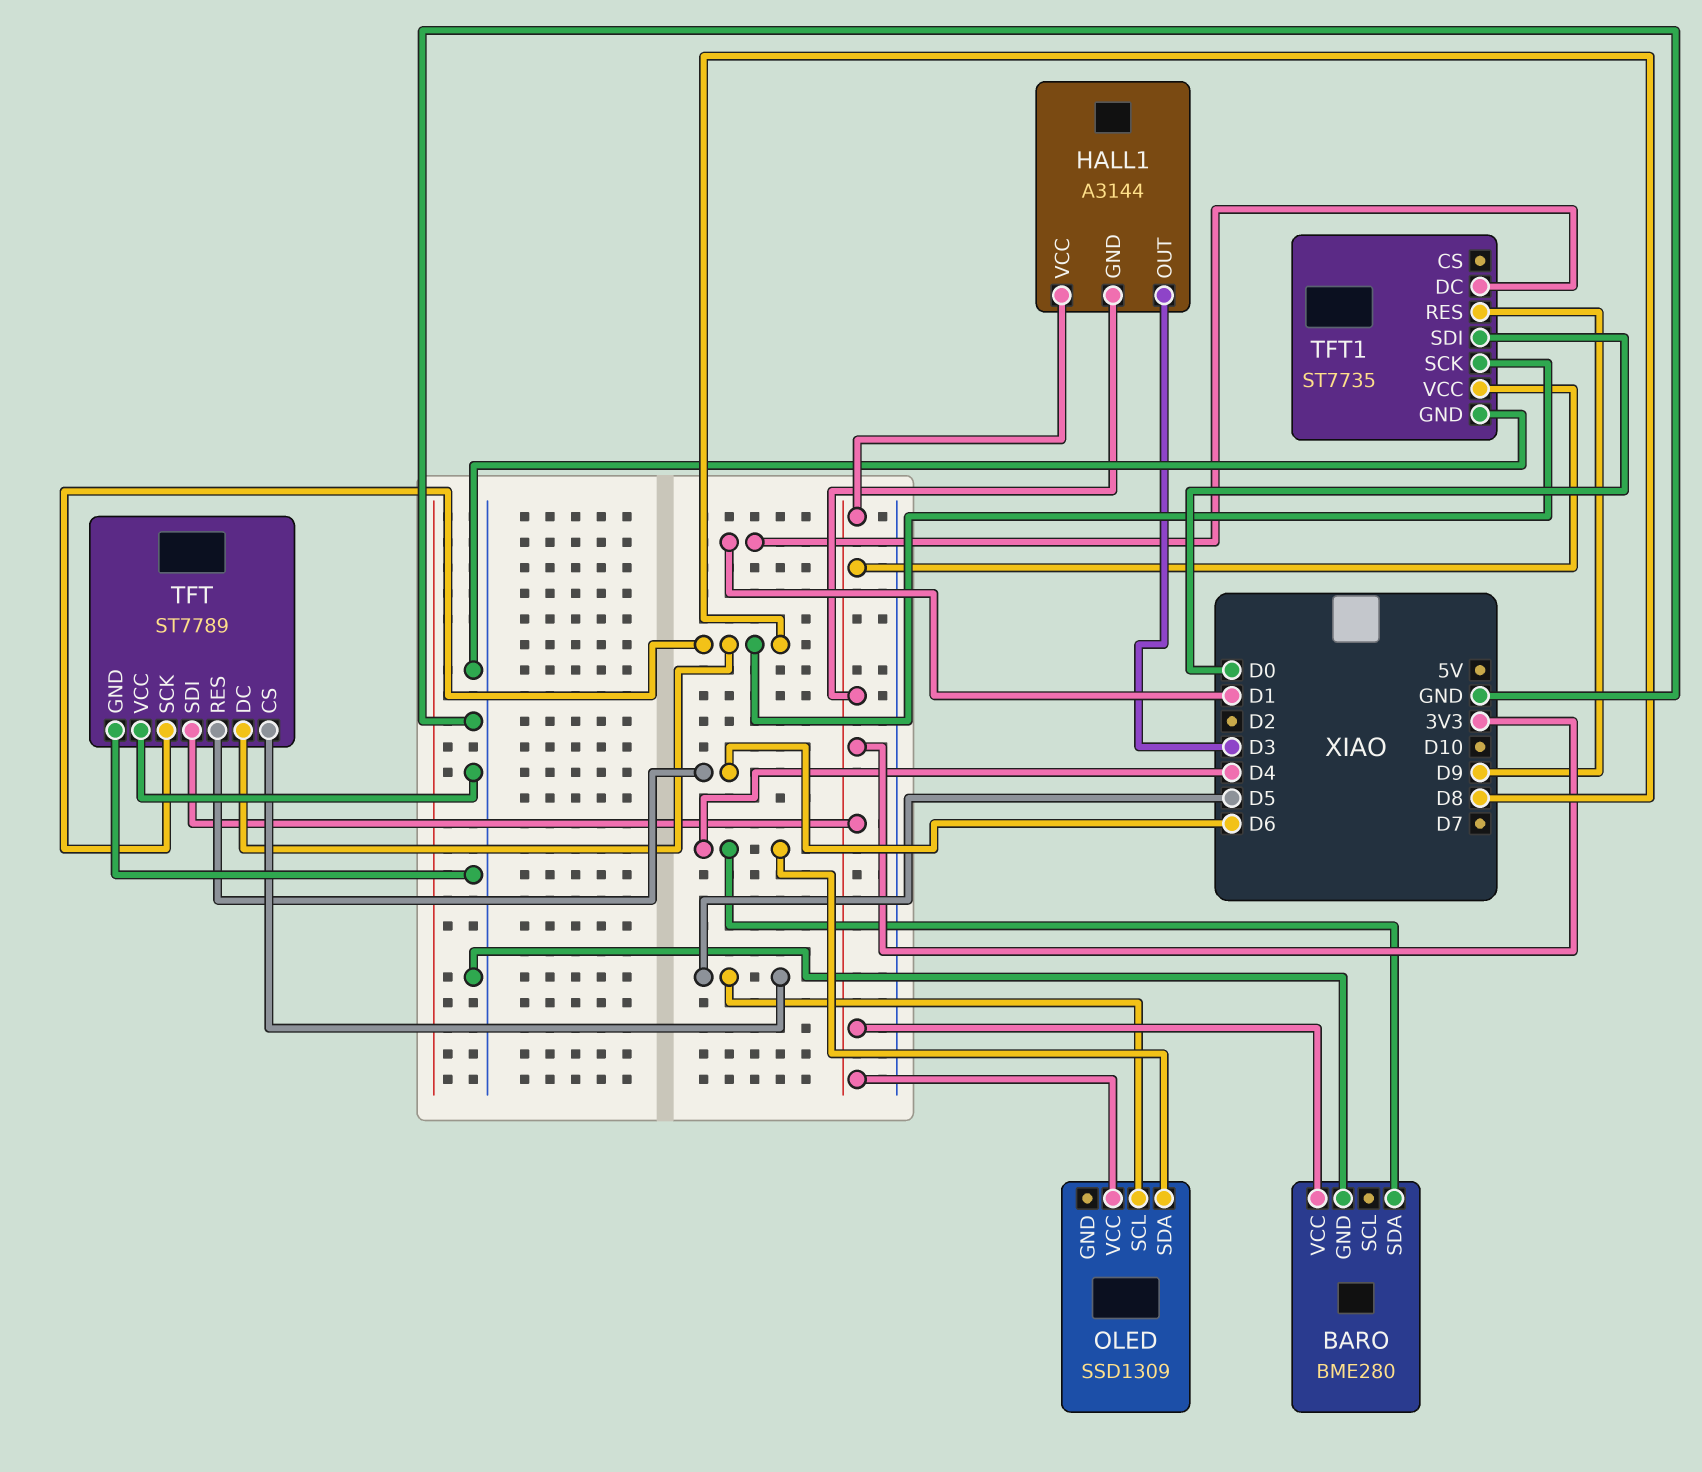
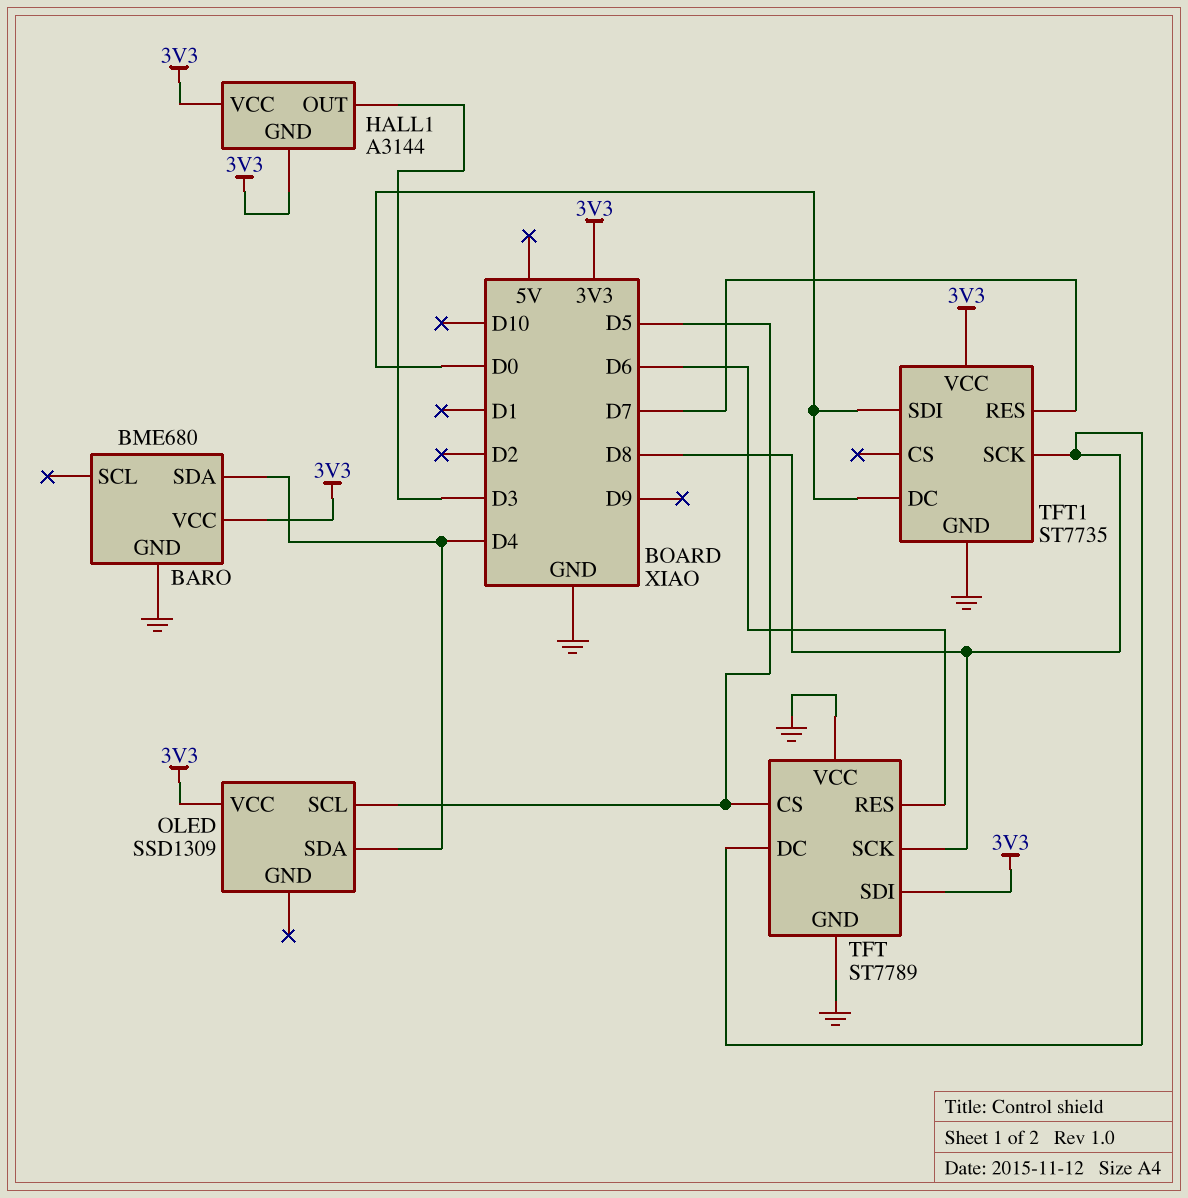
BARO: BME280 -> BME680
TFT1 pin DC: D1 -> D0
TFT1 pin RES: D9 -> D7

